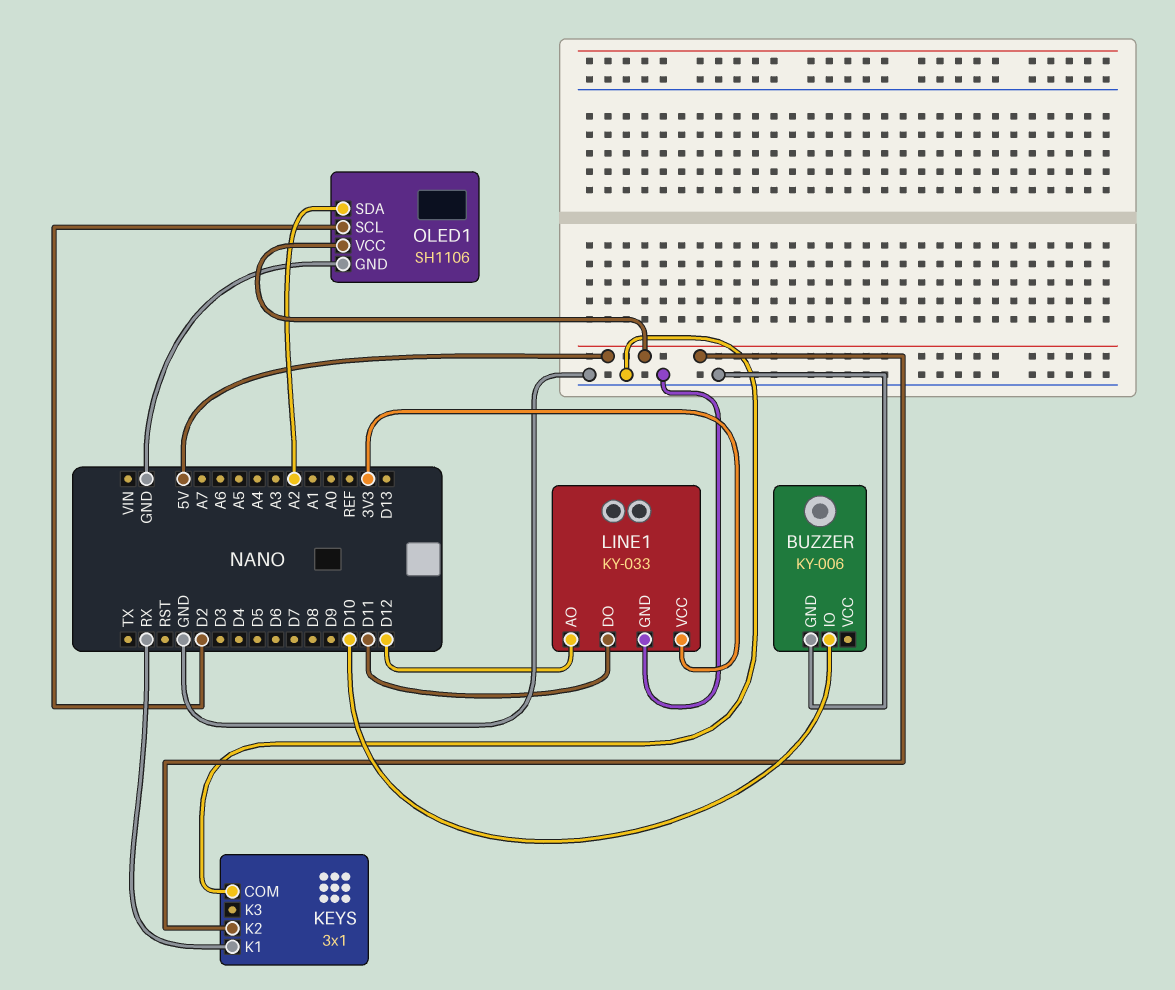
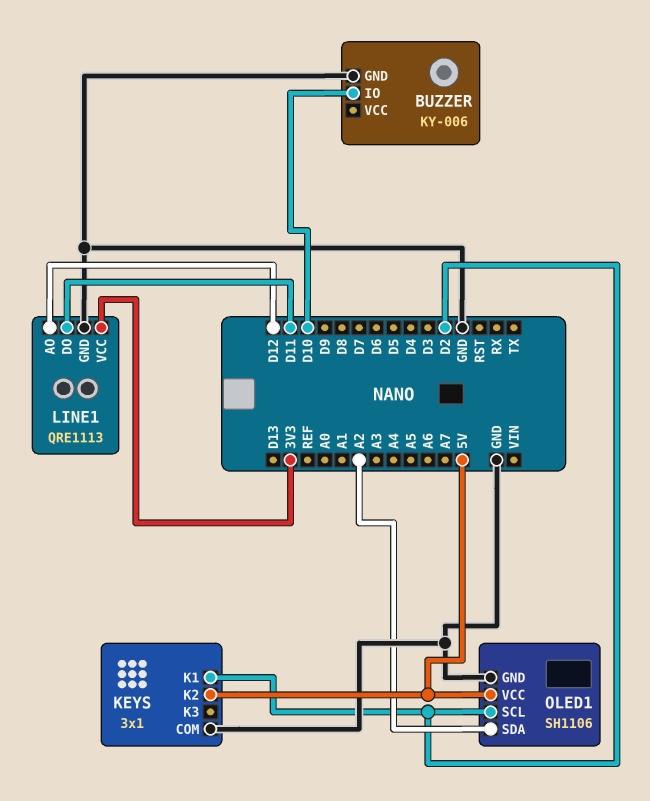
KEYS pin K1: RX -> D2
LINE1: KY-033 -> QRE1113

